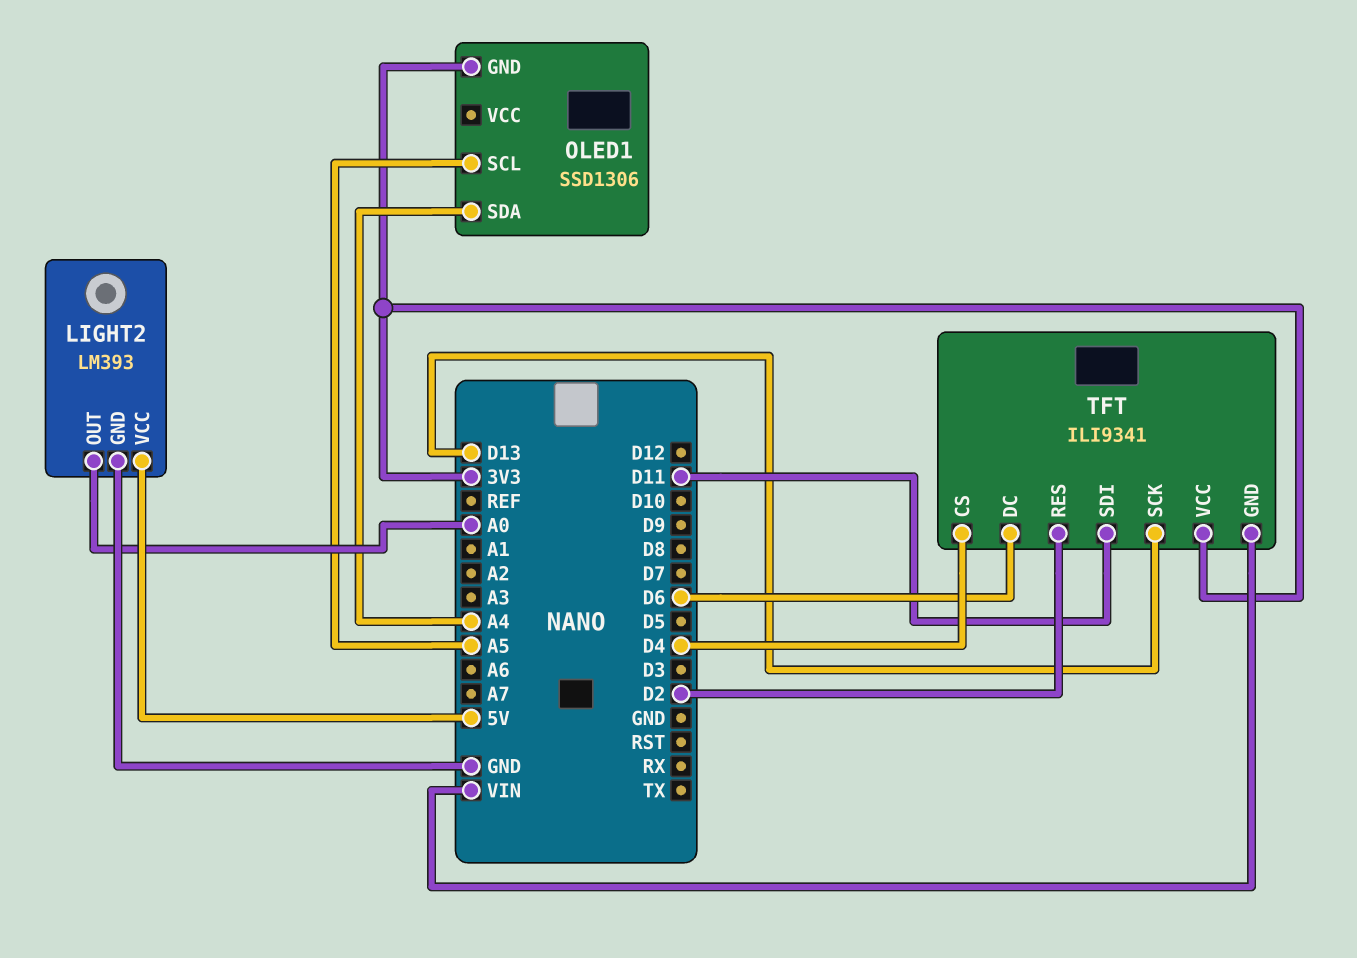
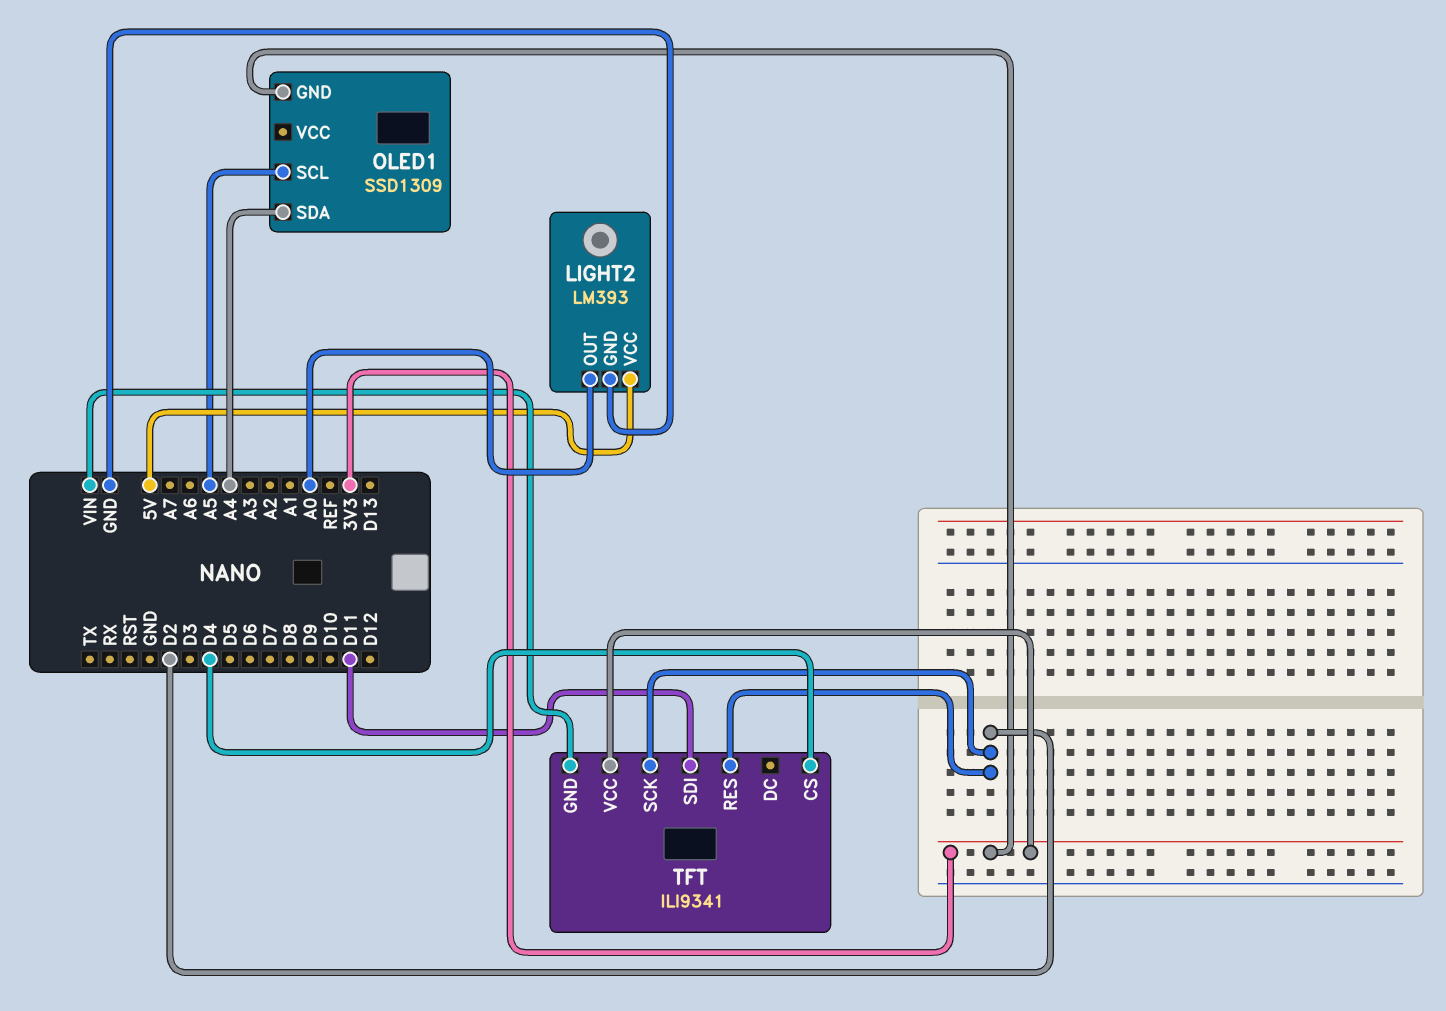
OLED1: SSD1306 -> SSD1309
TFT pin DC: D6 -> none
TFT pin SCK: D13 -> D2

